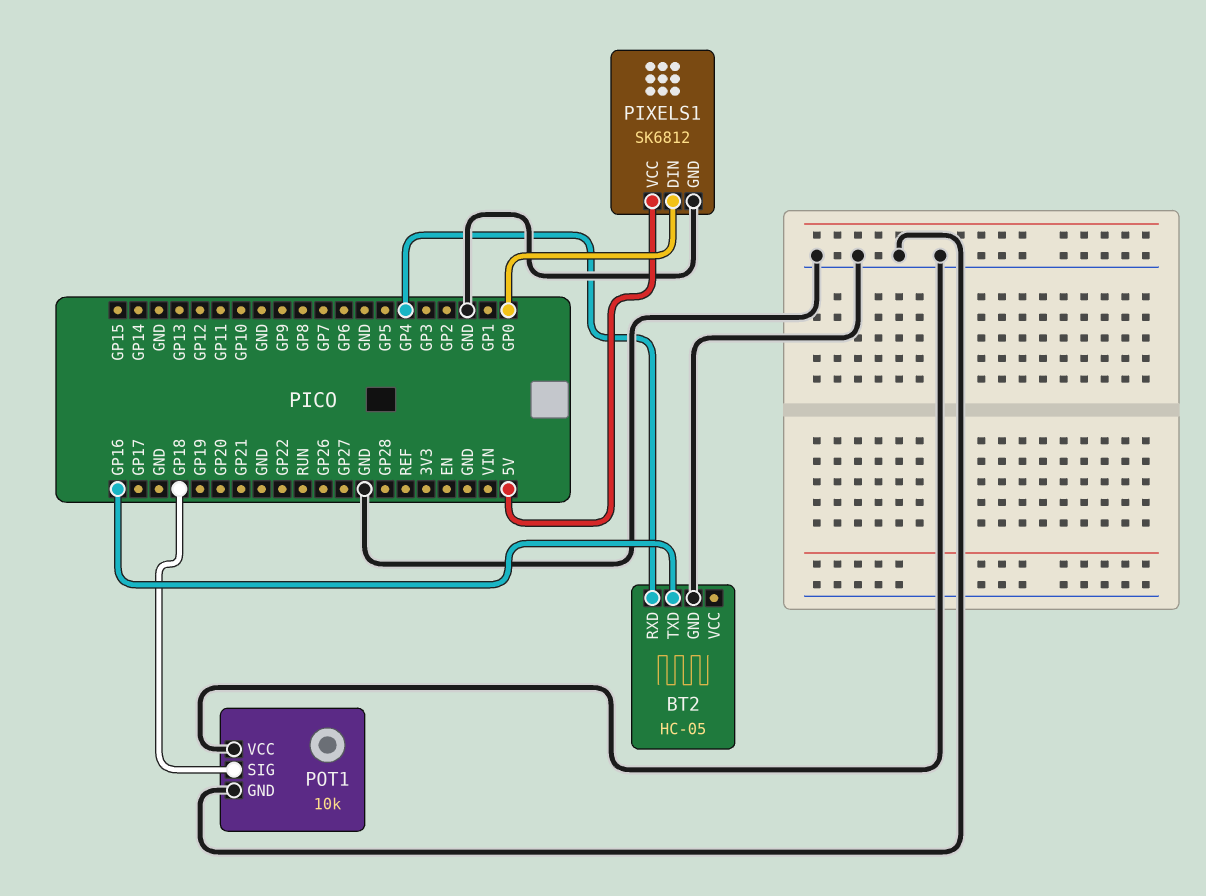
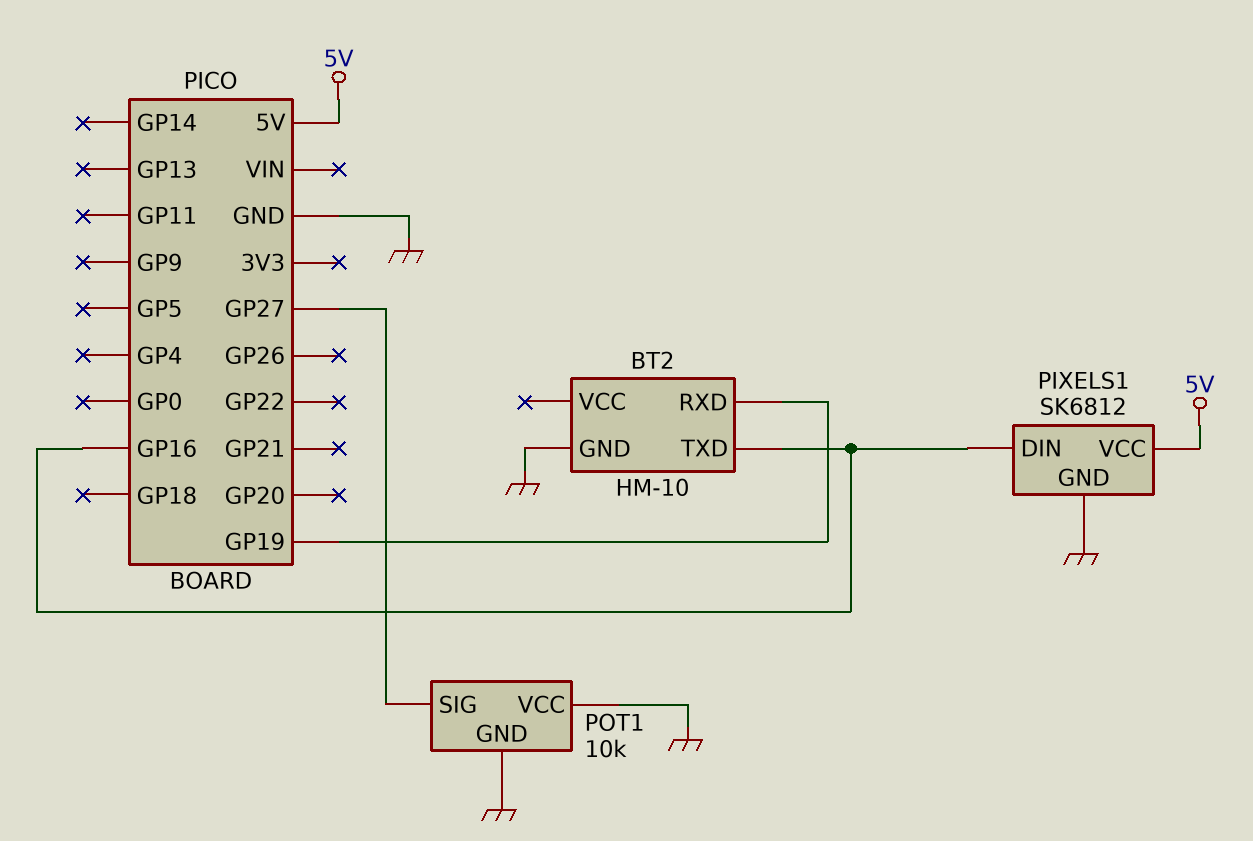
BT2: HC-05 -> HM-10
BT2 pin RXD: GP4 -> GP19
PIXELS1 pin DIN: GP0 -> GP16
POT1 pin SIG: GP18 -> GP27

